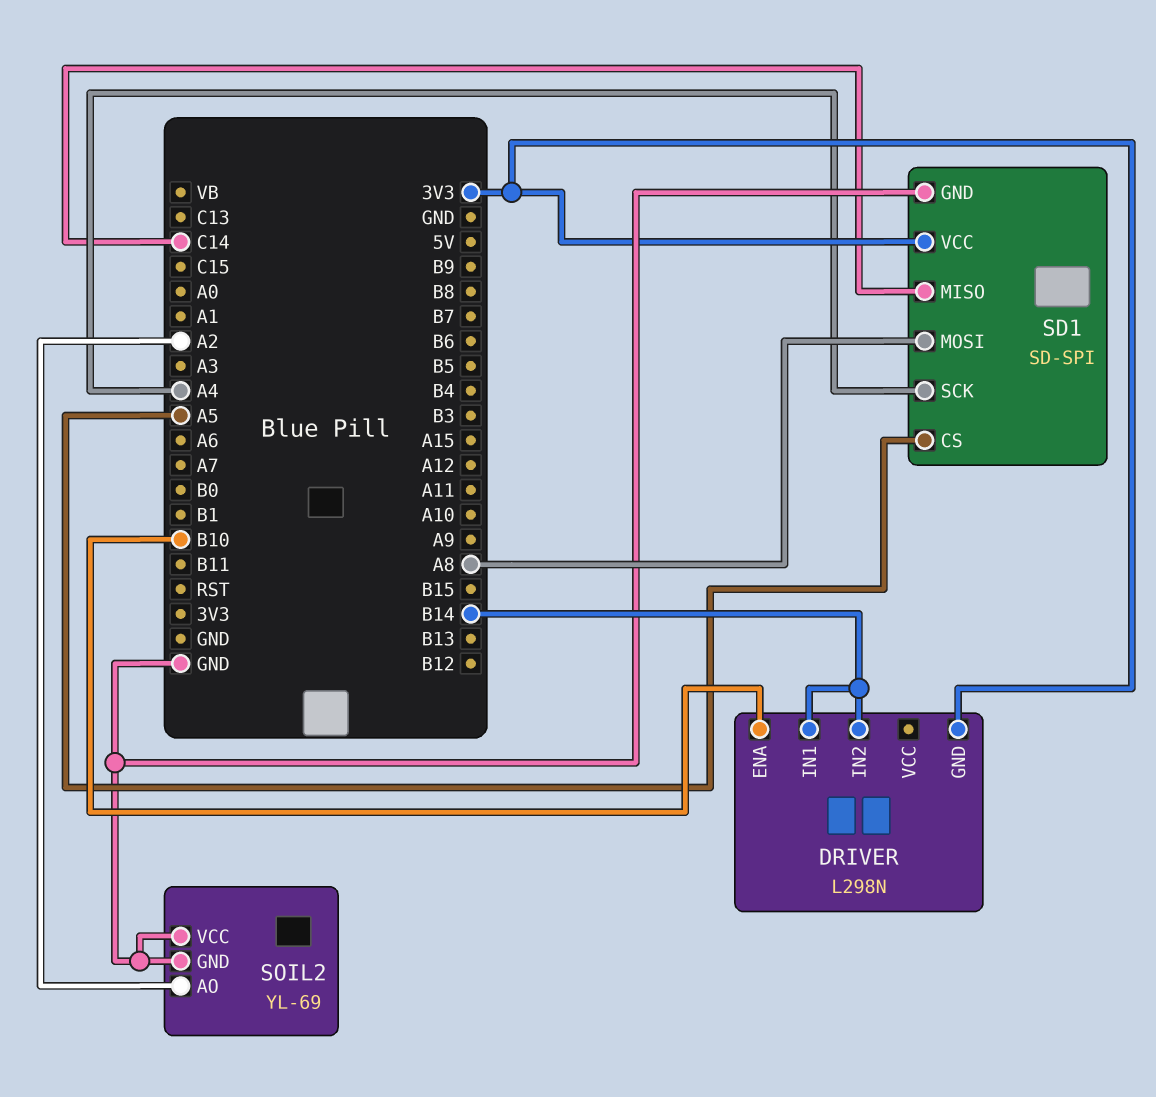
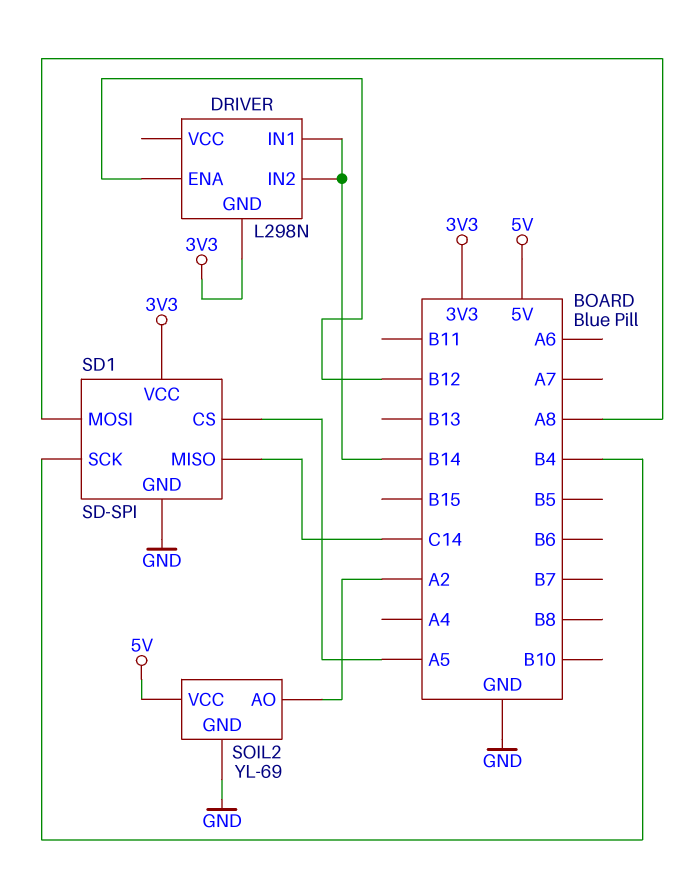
DRIVER pin ENA: B10 -> B12
SD1 pin SCK: A4 -> B4
SOIL2 pin VCC: GND -> 5V

